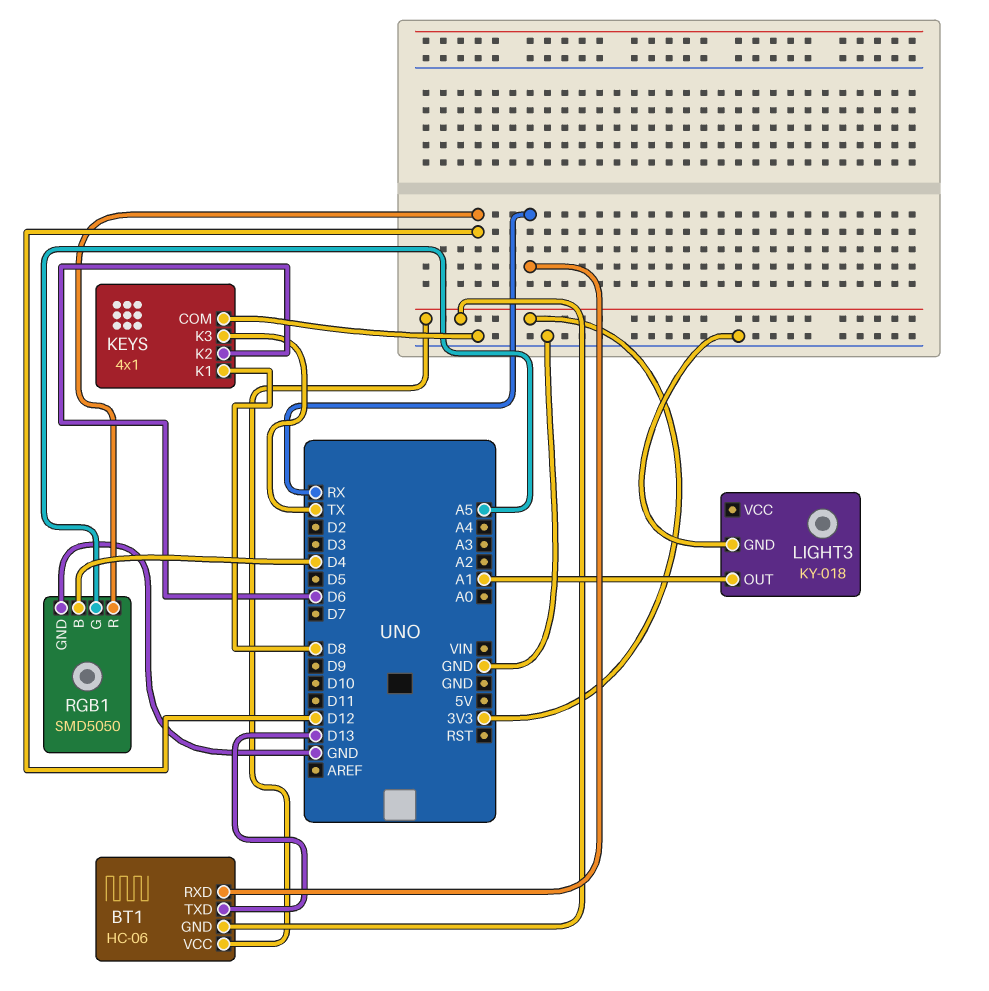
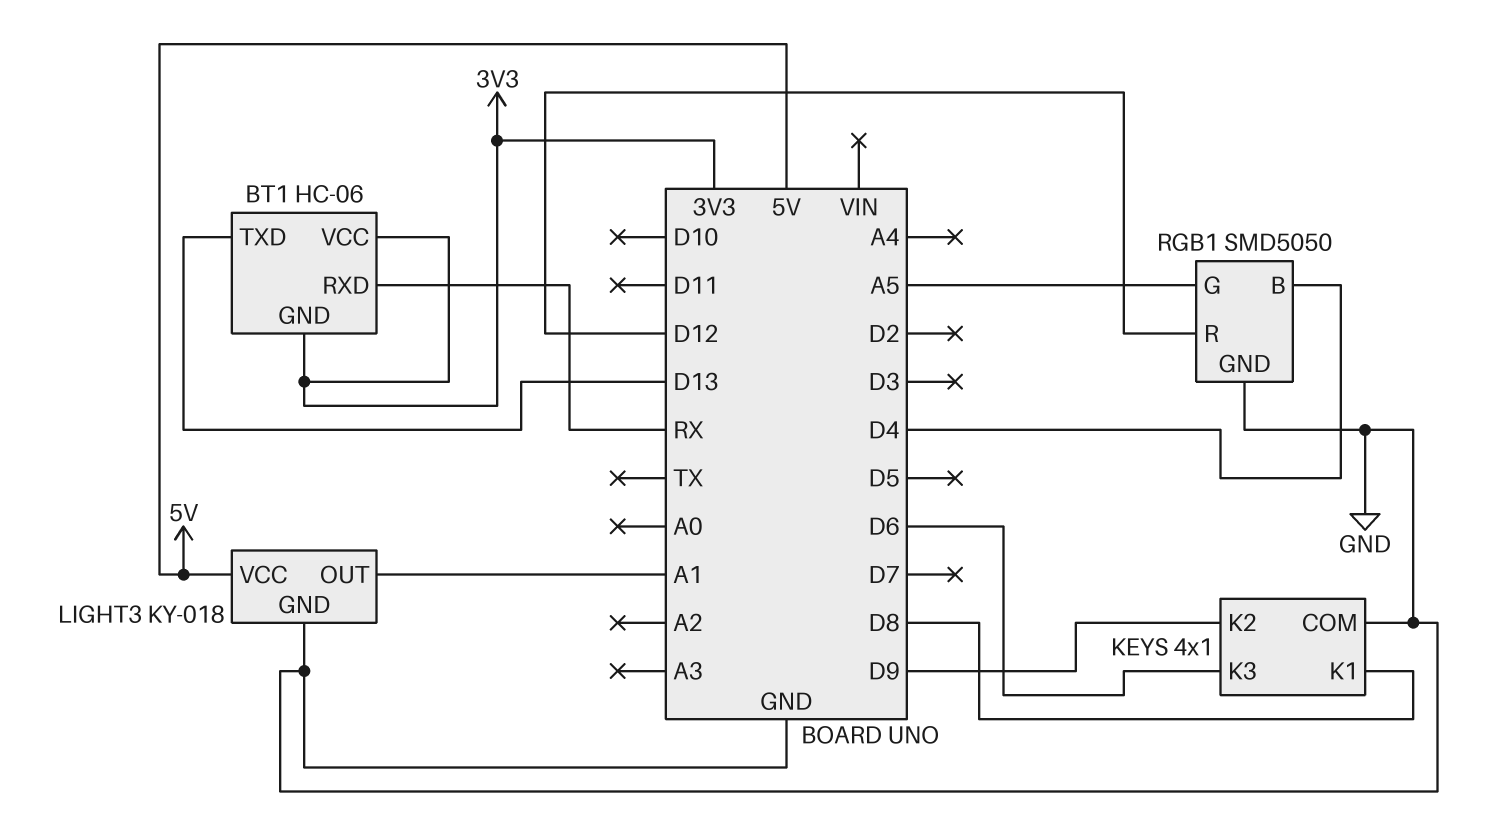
KEYS pin K2: D6 -> D9
KEYS pin K3: TX -> D6
LIGHT3 pin VCC: none -> 5V

